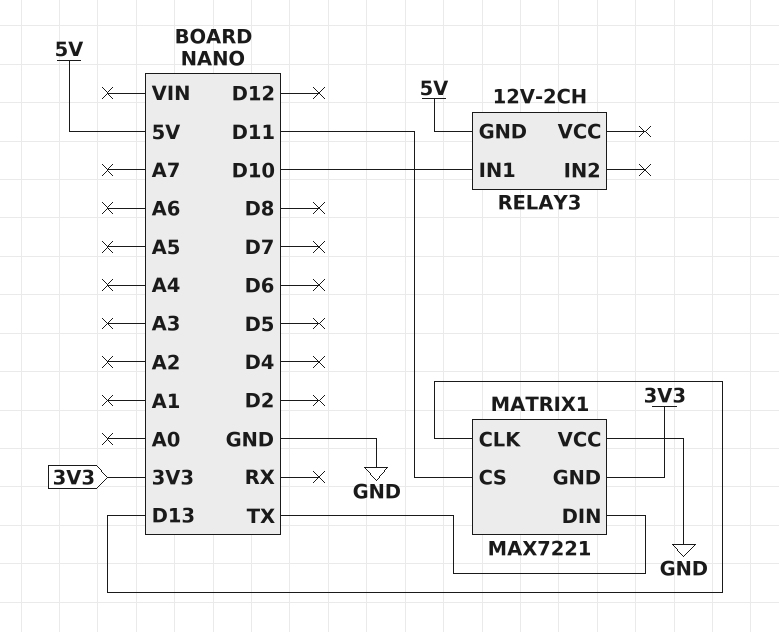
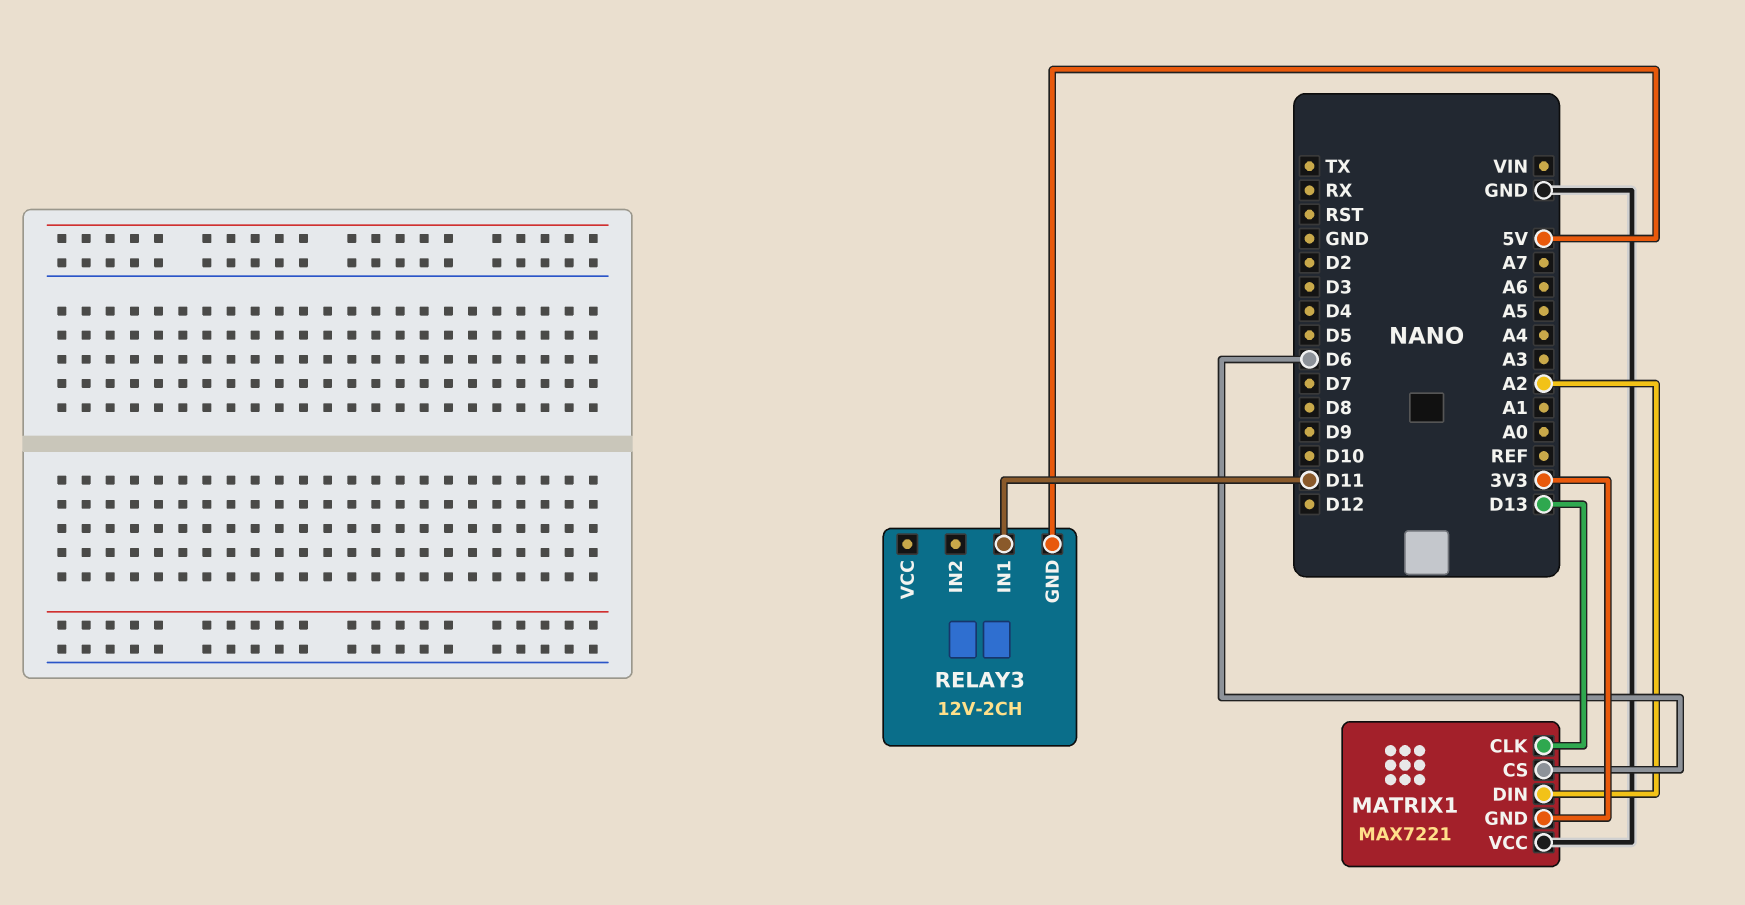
MATRIX1 pin CS: D11 -> D6
MATRIX1 pin DIN: TX -> A2
RELAY3 pin IN1: D10 -> D11

